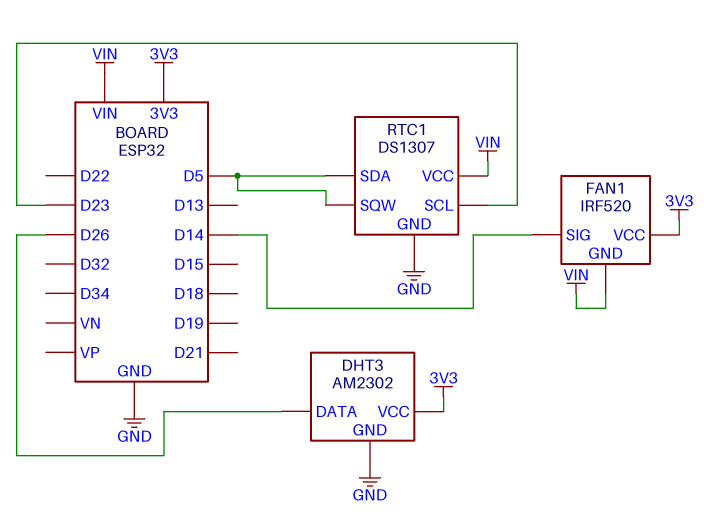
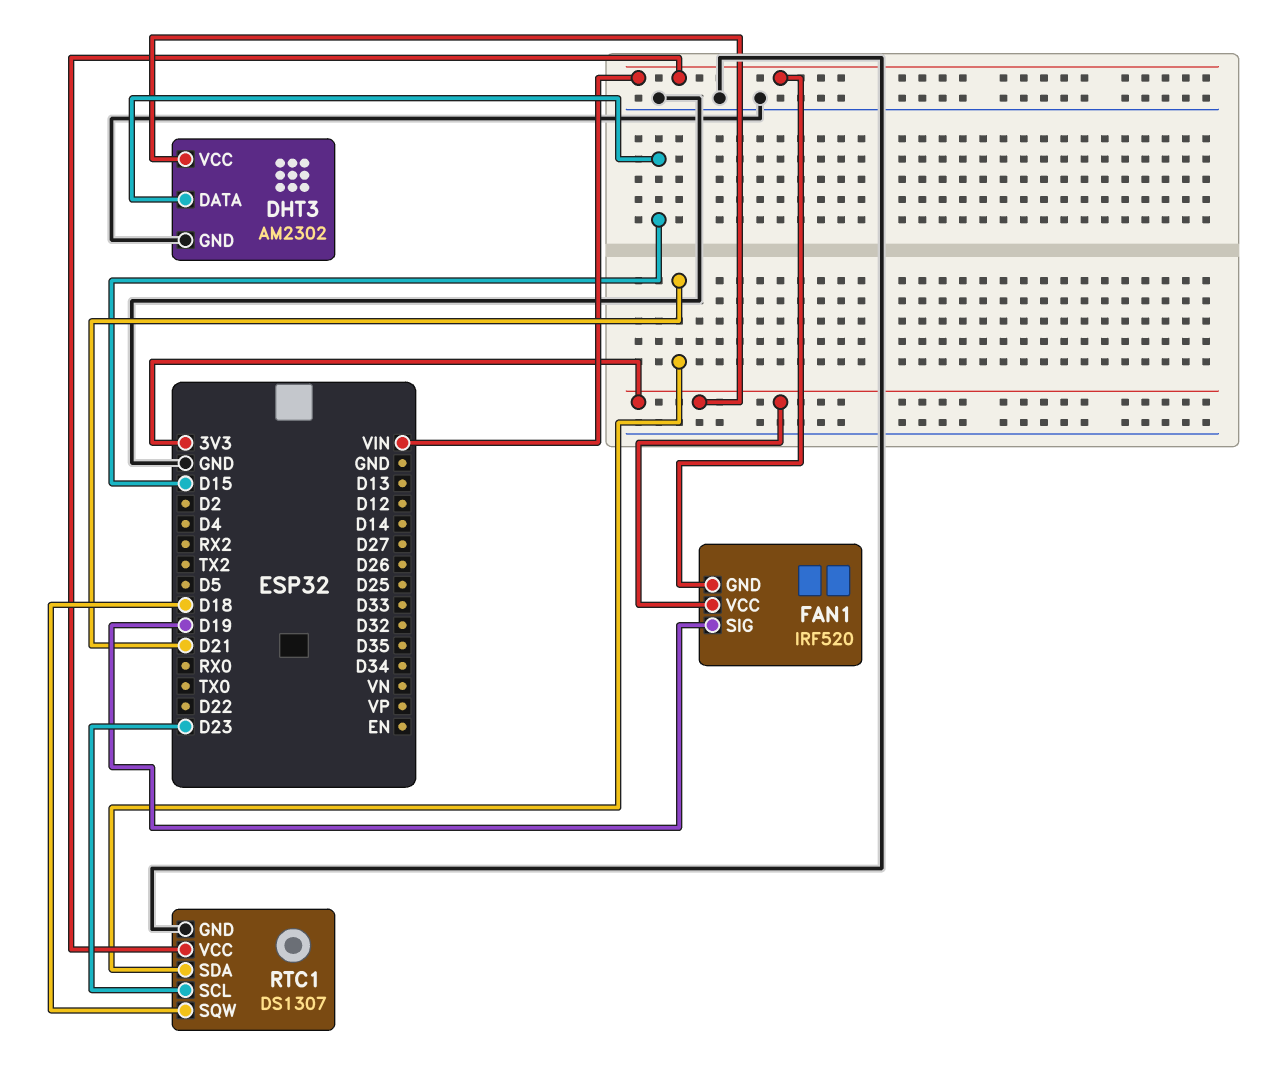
DHT3 pin DATA: D26 -> D15
FAN1 pin SIG: D14 -> D19
RTC1 pin SDA: D5 -> D21
RTC1 pin SQW: D5 -> D18

